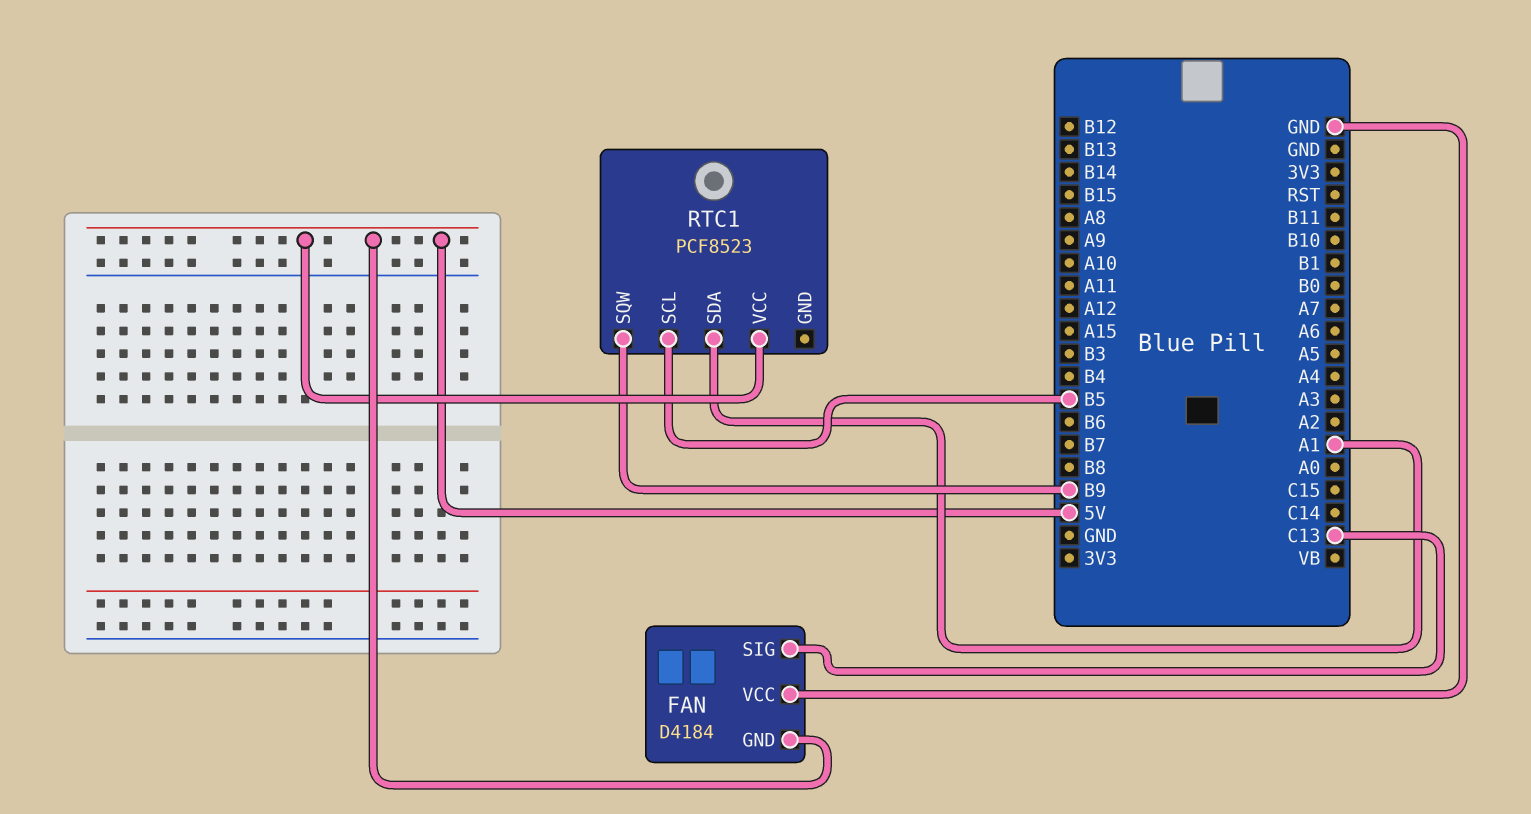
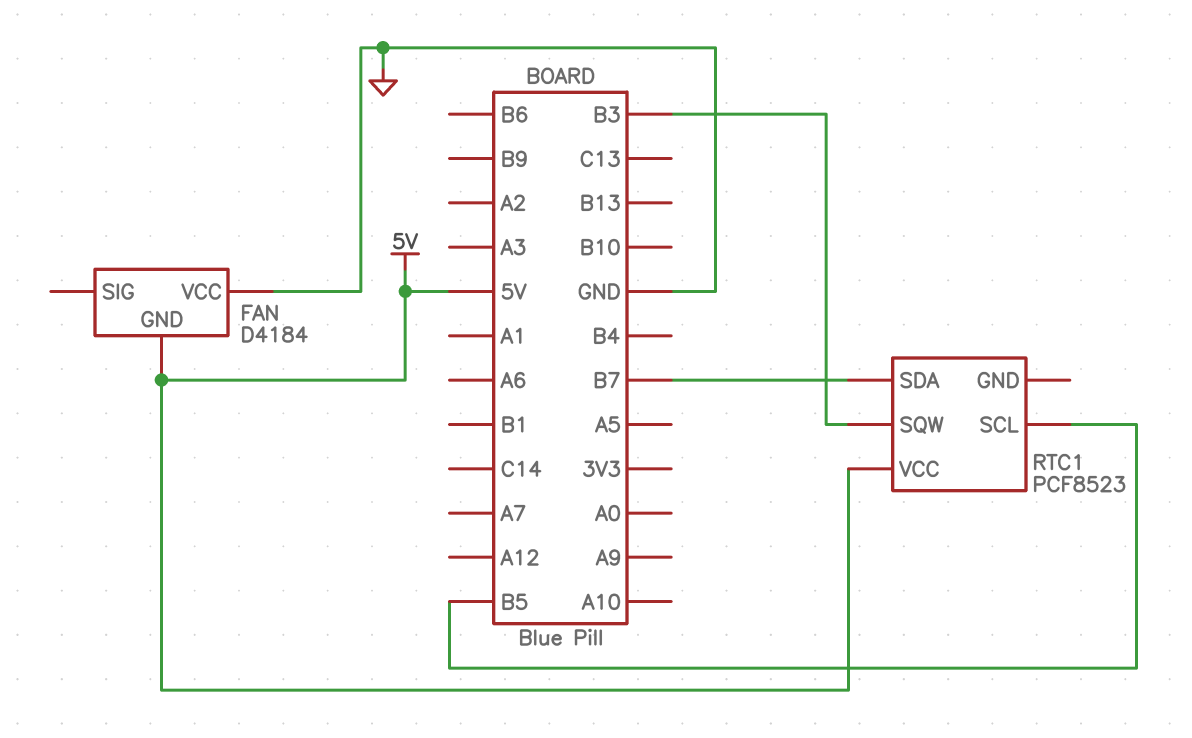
FAN pin SIG: C13 -> none
RTC1 pin SDA: A1 -> B7
RTC1 pin SQW: B9 -> B3

